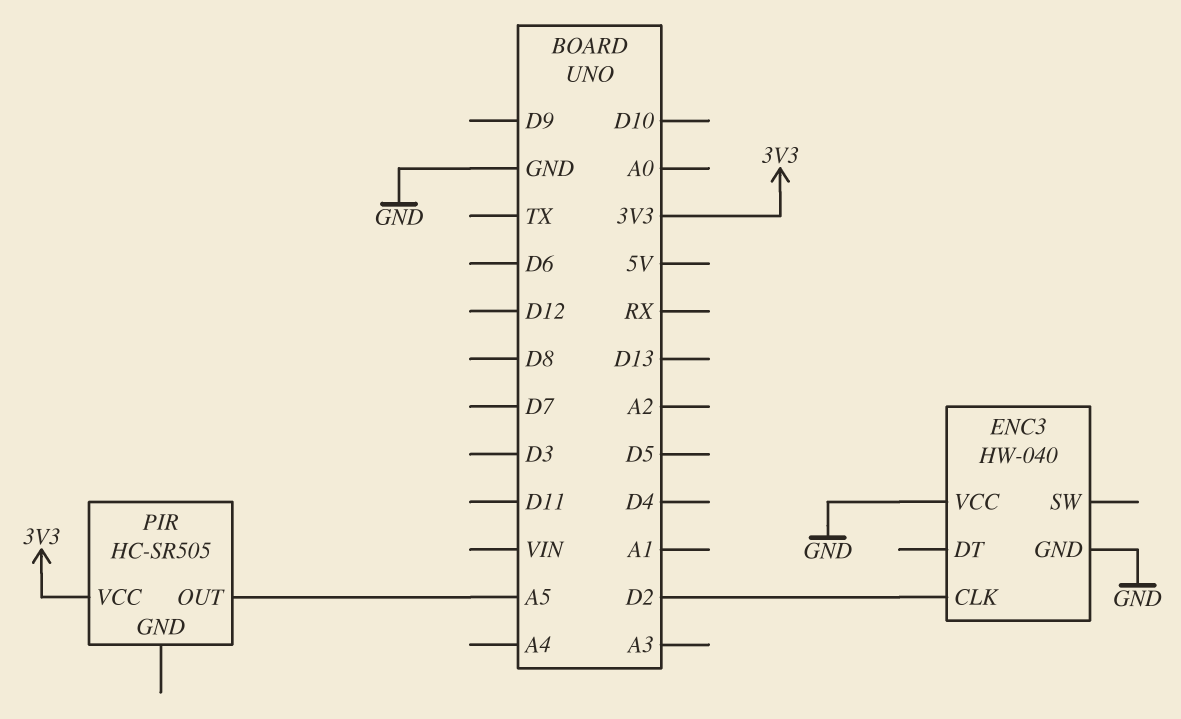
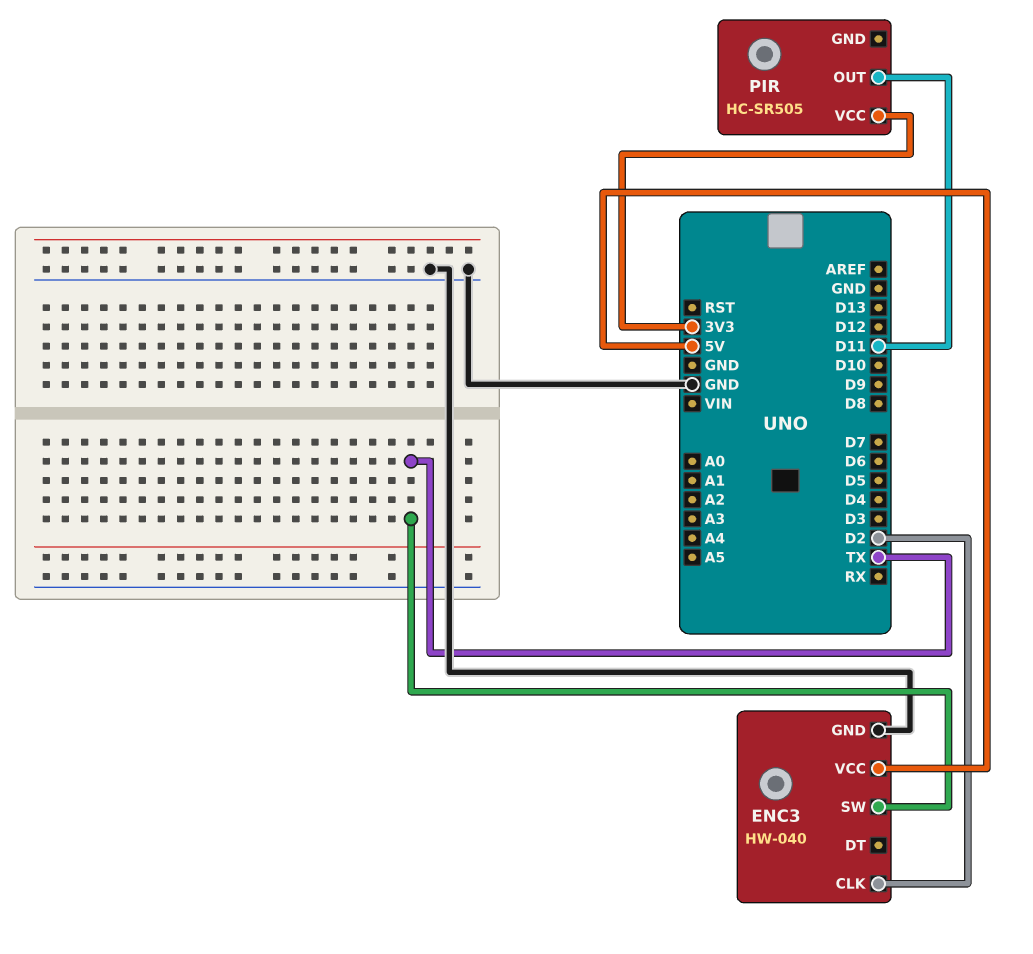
ENC3 pin SW: none -> TX
ENC3 pin VCC: GND -> 5V
PIR pin OUT: A5 -> D11

